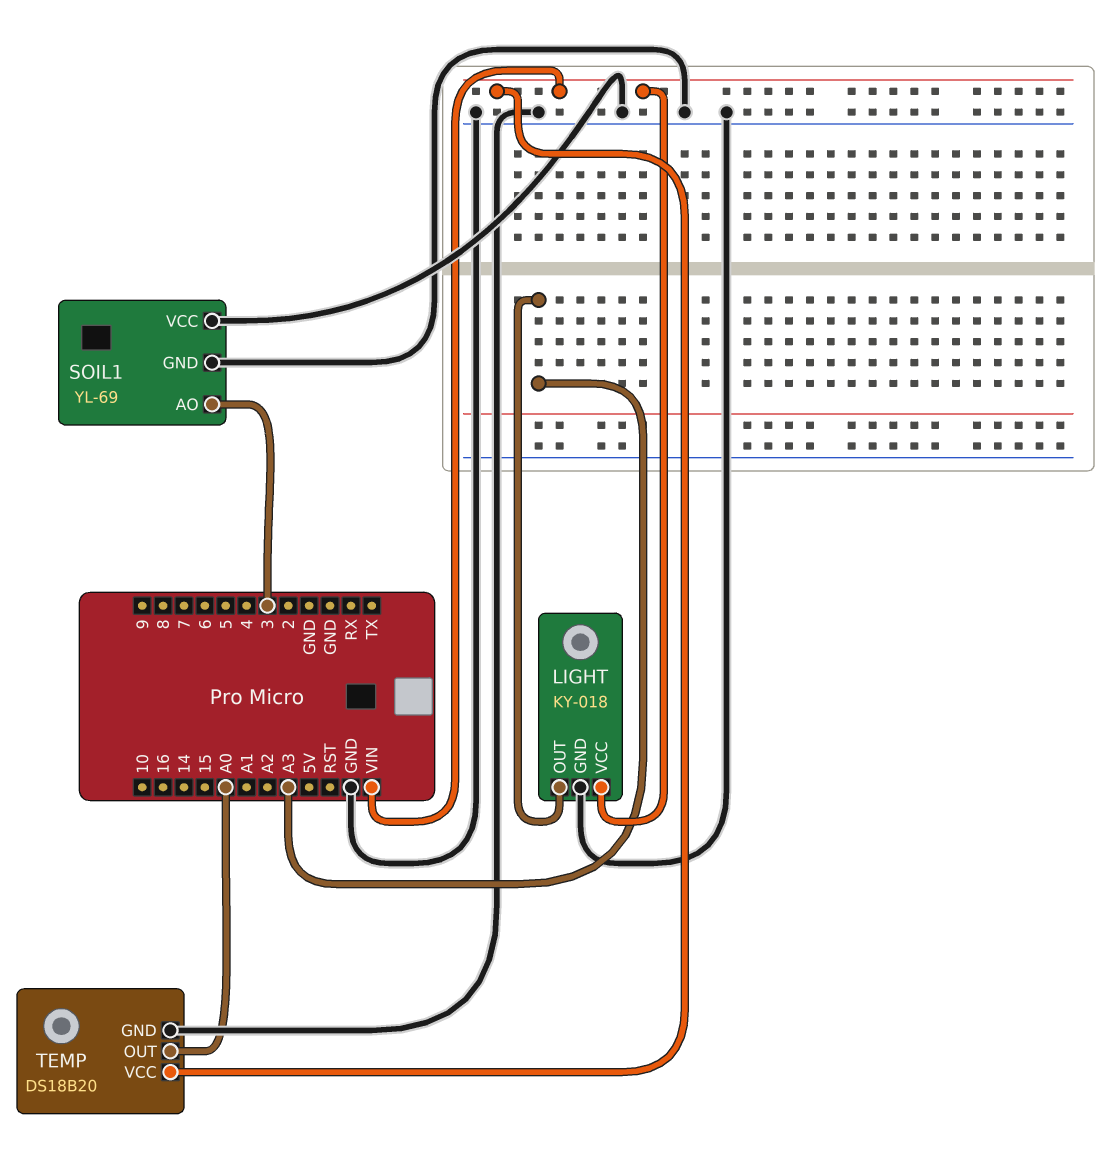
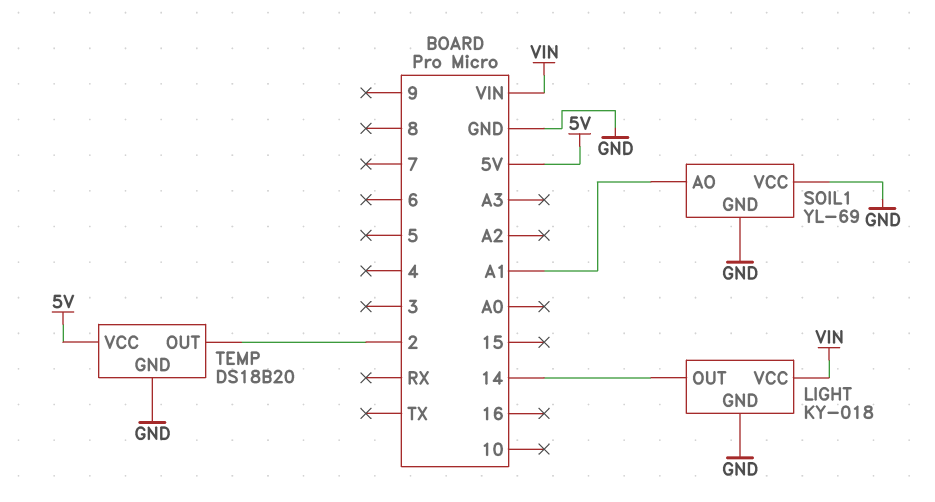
LIGHT pin OUT: A3 -> 14
SOIL1 pin AO: 3 -> A1
TEMP pin OUT: A0 -> 2
TEMP pin VCC: VIN -> 5V

